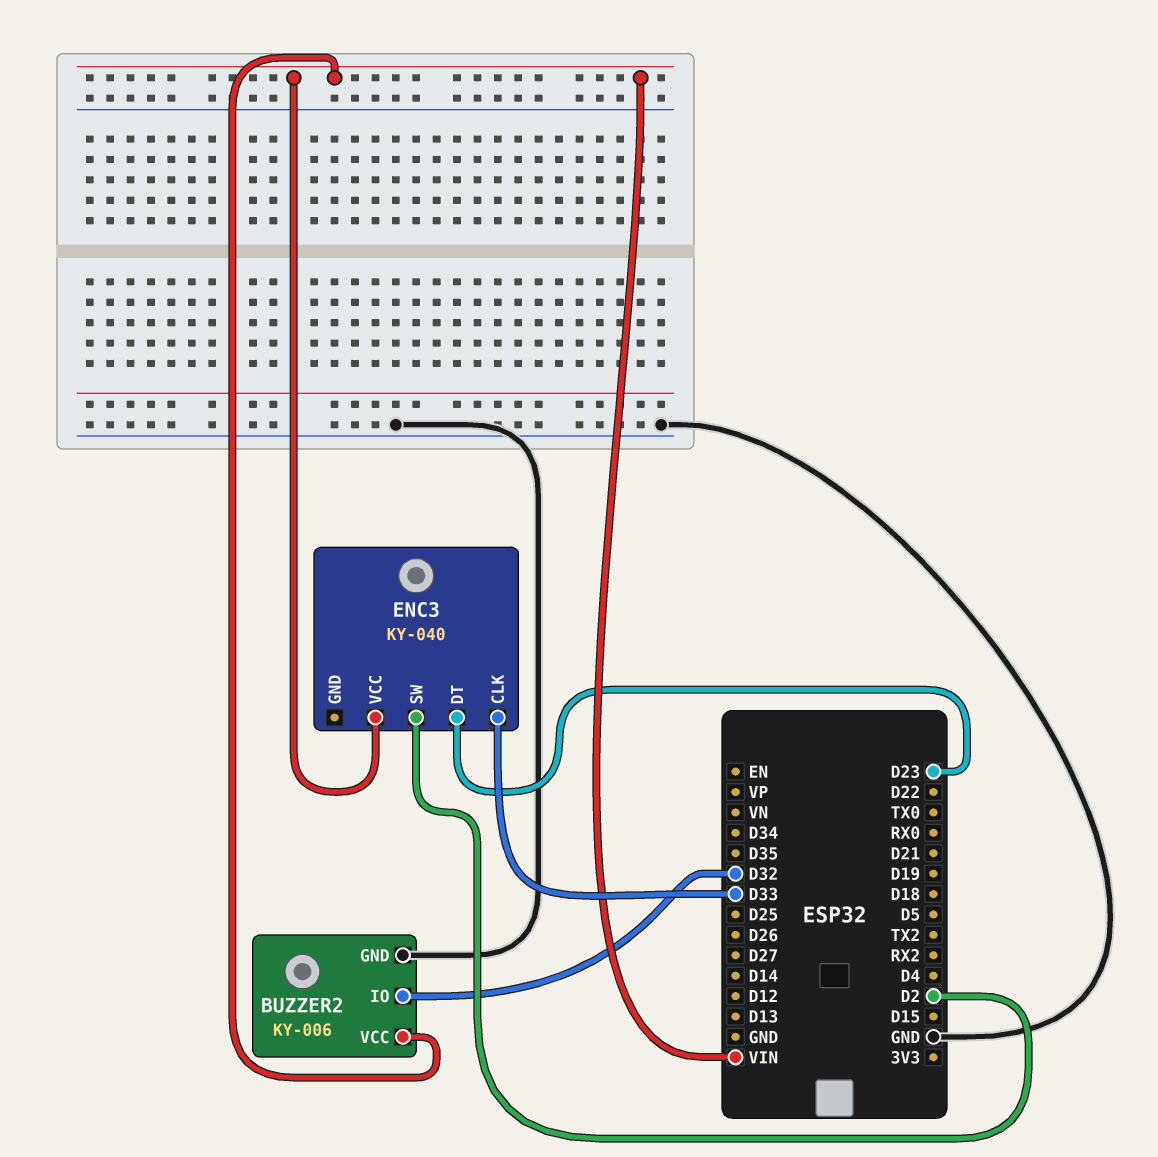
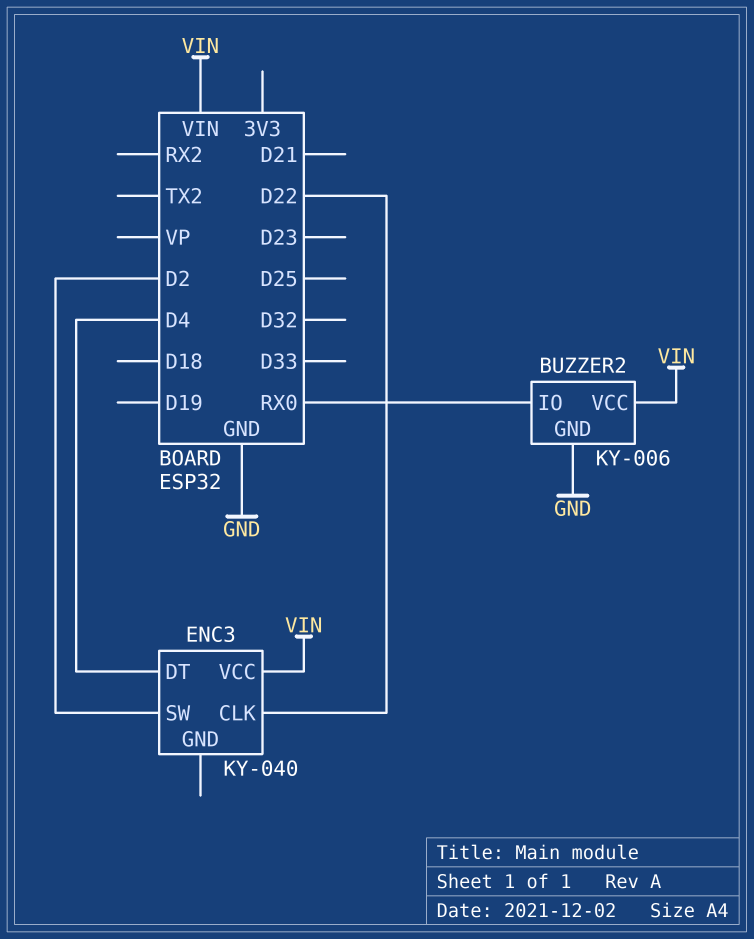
BUZZER2 pin IO: D32 -> RX0
ENC3 pin CLK: D33 -> D22
ENC3 pin DT: D23 -> D4

